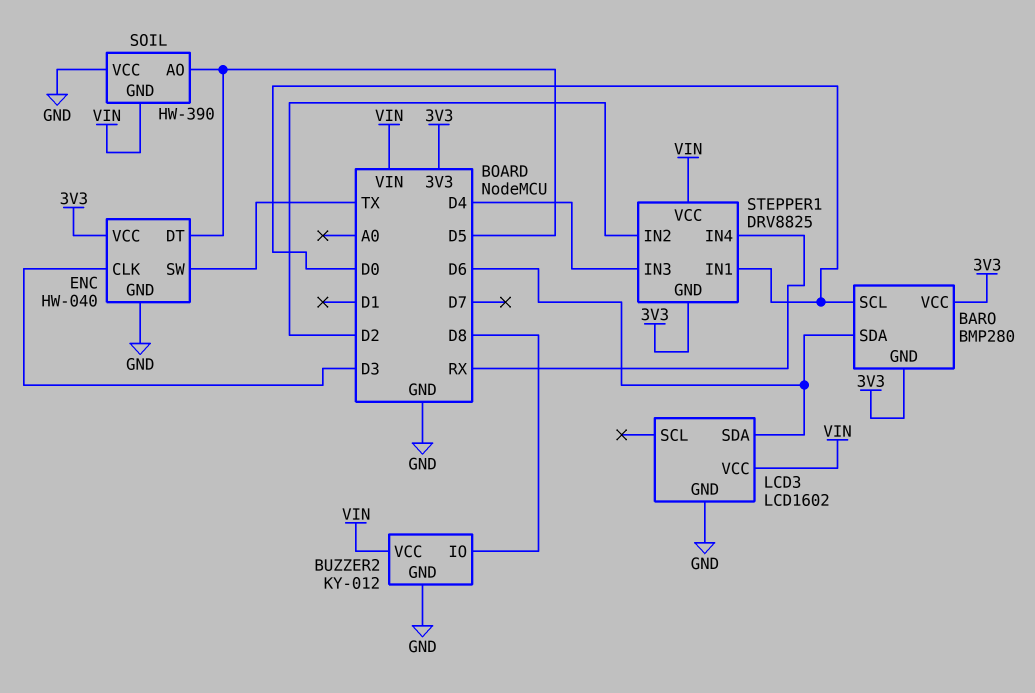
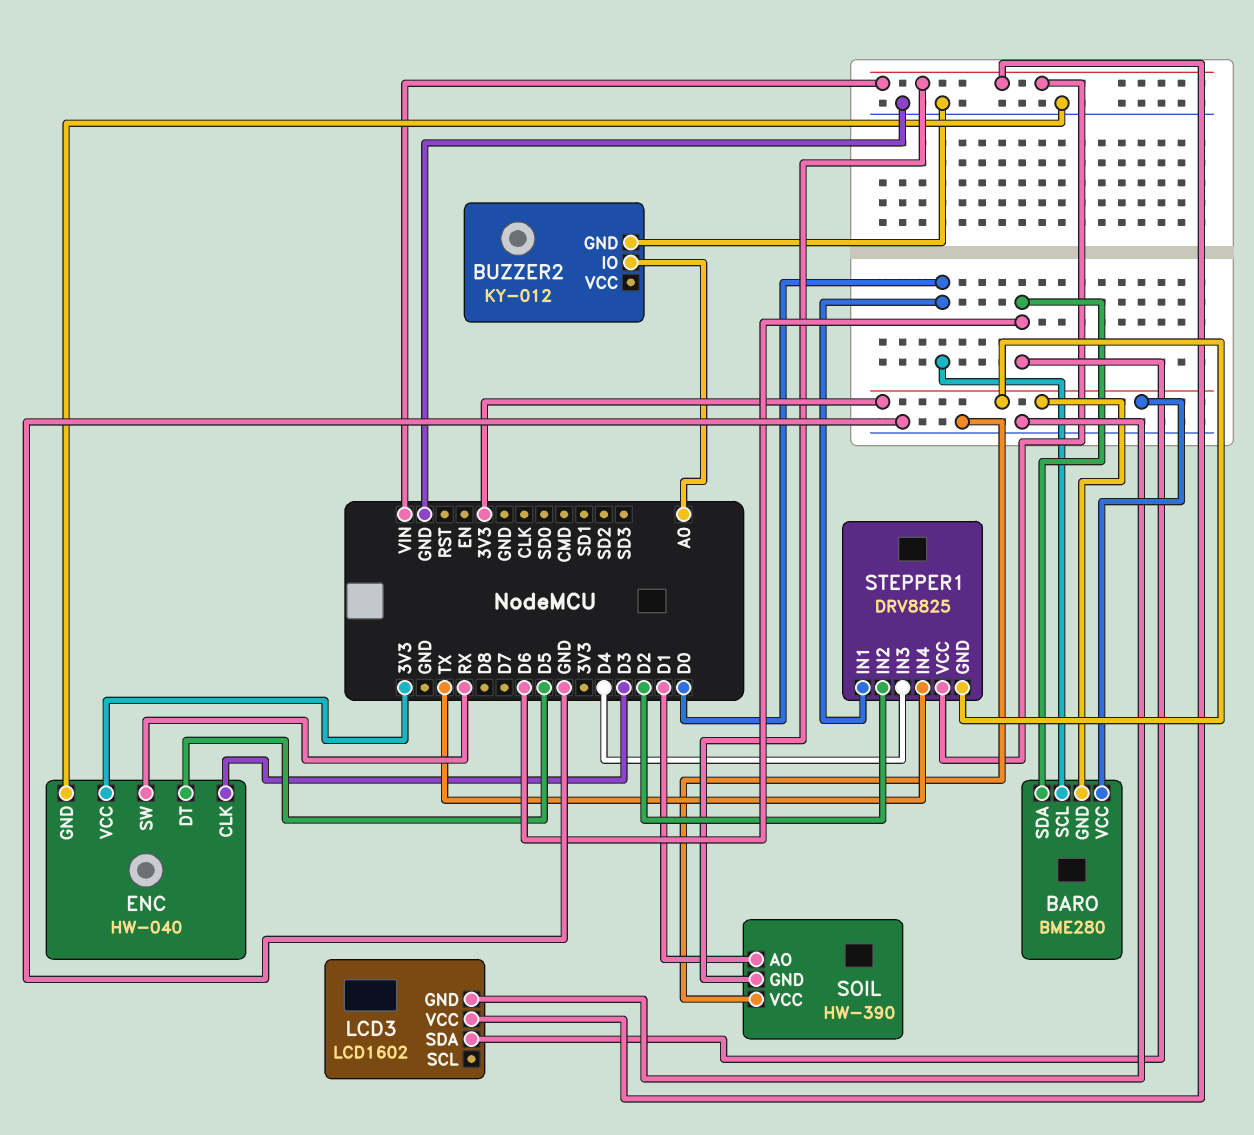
BARO: BMP280 -> BME280
BUZZER2 pin IO: D8 -> A0
BUZZER2 pin VCC: VIN -> none
ENC pin SW: TX -> RX
SOIL pin AO: D5 -> D1
STEPPER1 pin IN4: RX -> TX

